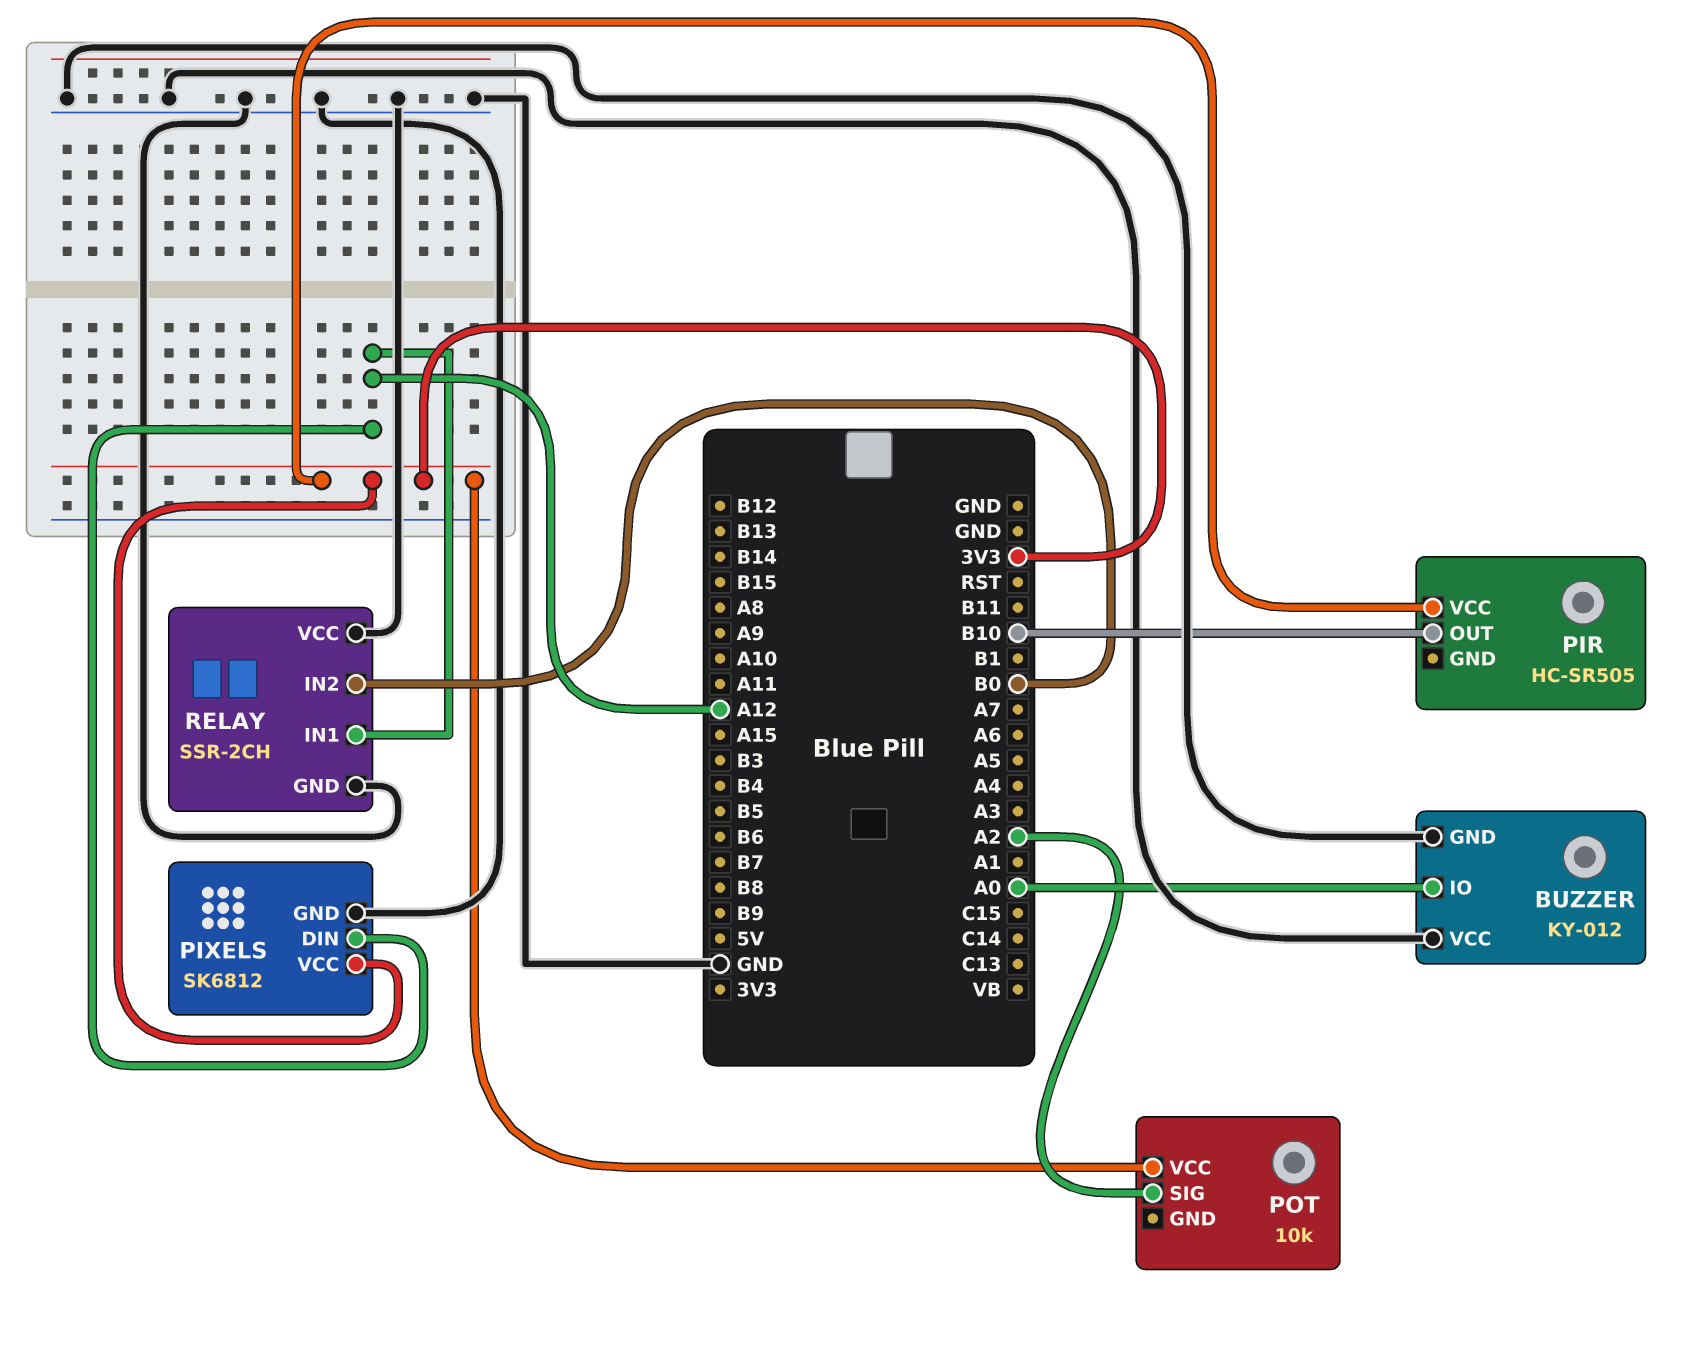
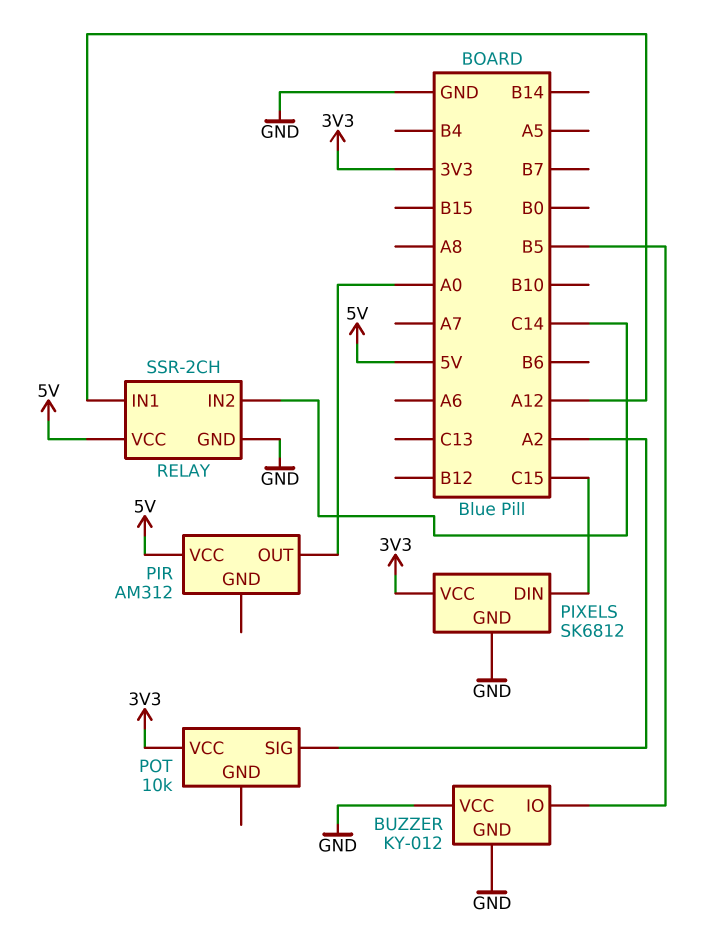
BUZZER pin IO: A0 -> B5
PIR: HC-SR505 -> AM312
PIR pin OUT: B10 -> A0
PIR pin VCC: 3V3 -> 5V
PIXELS pin DIN: A12 -> C15
RELAY pin IN2: B0 -> C14
RELAY pin VCC: GND -> 5V

